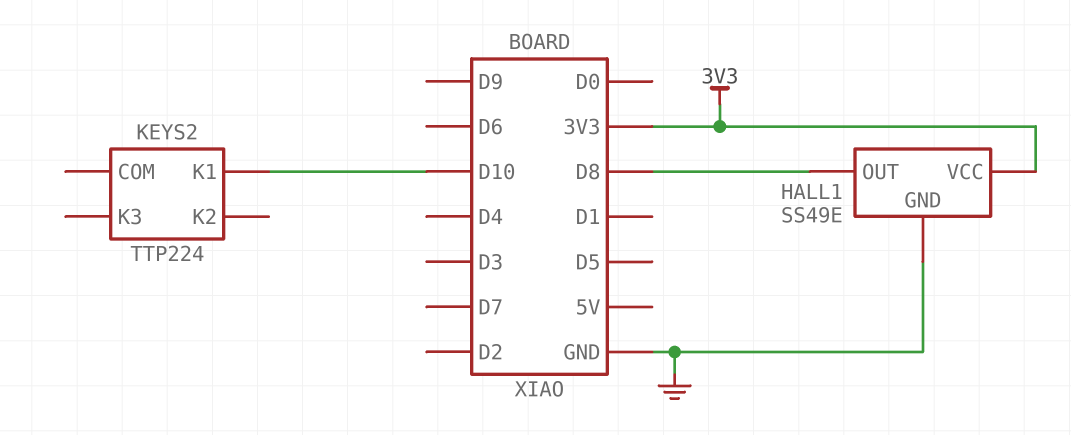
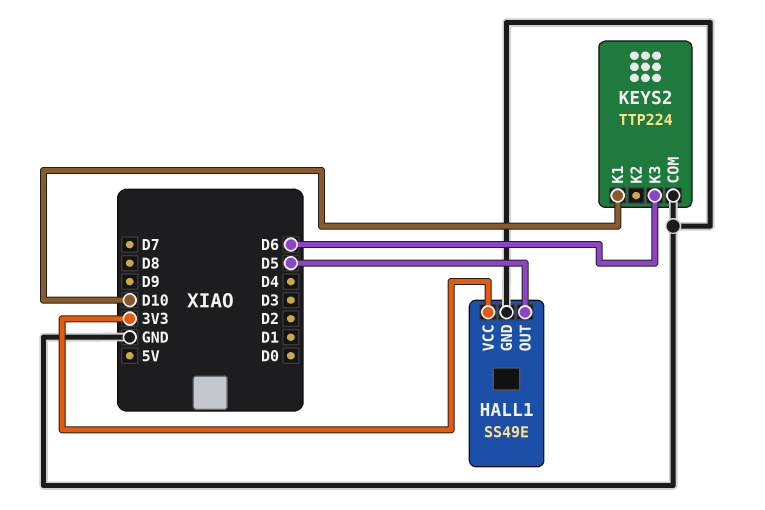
HALL1 pin OUT: D8 -> D5
KEYS2 pin COM: none -> GND
KEYS2 pin K3: none -> D6

